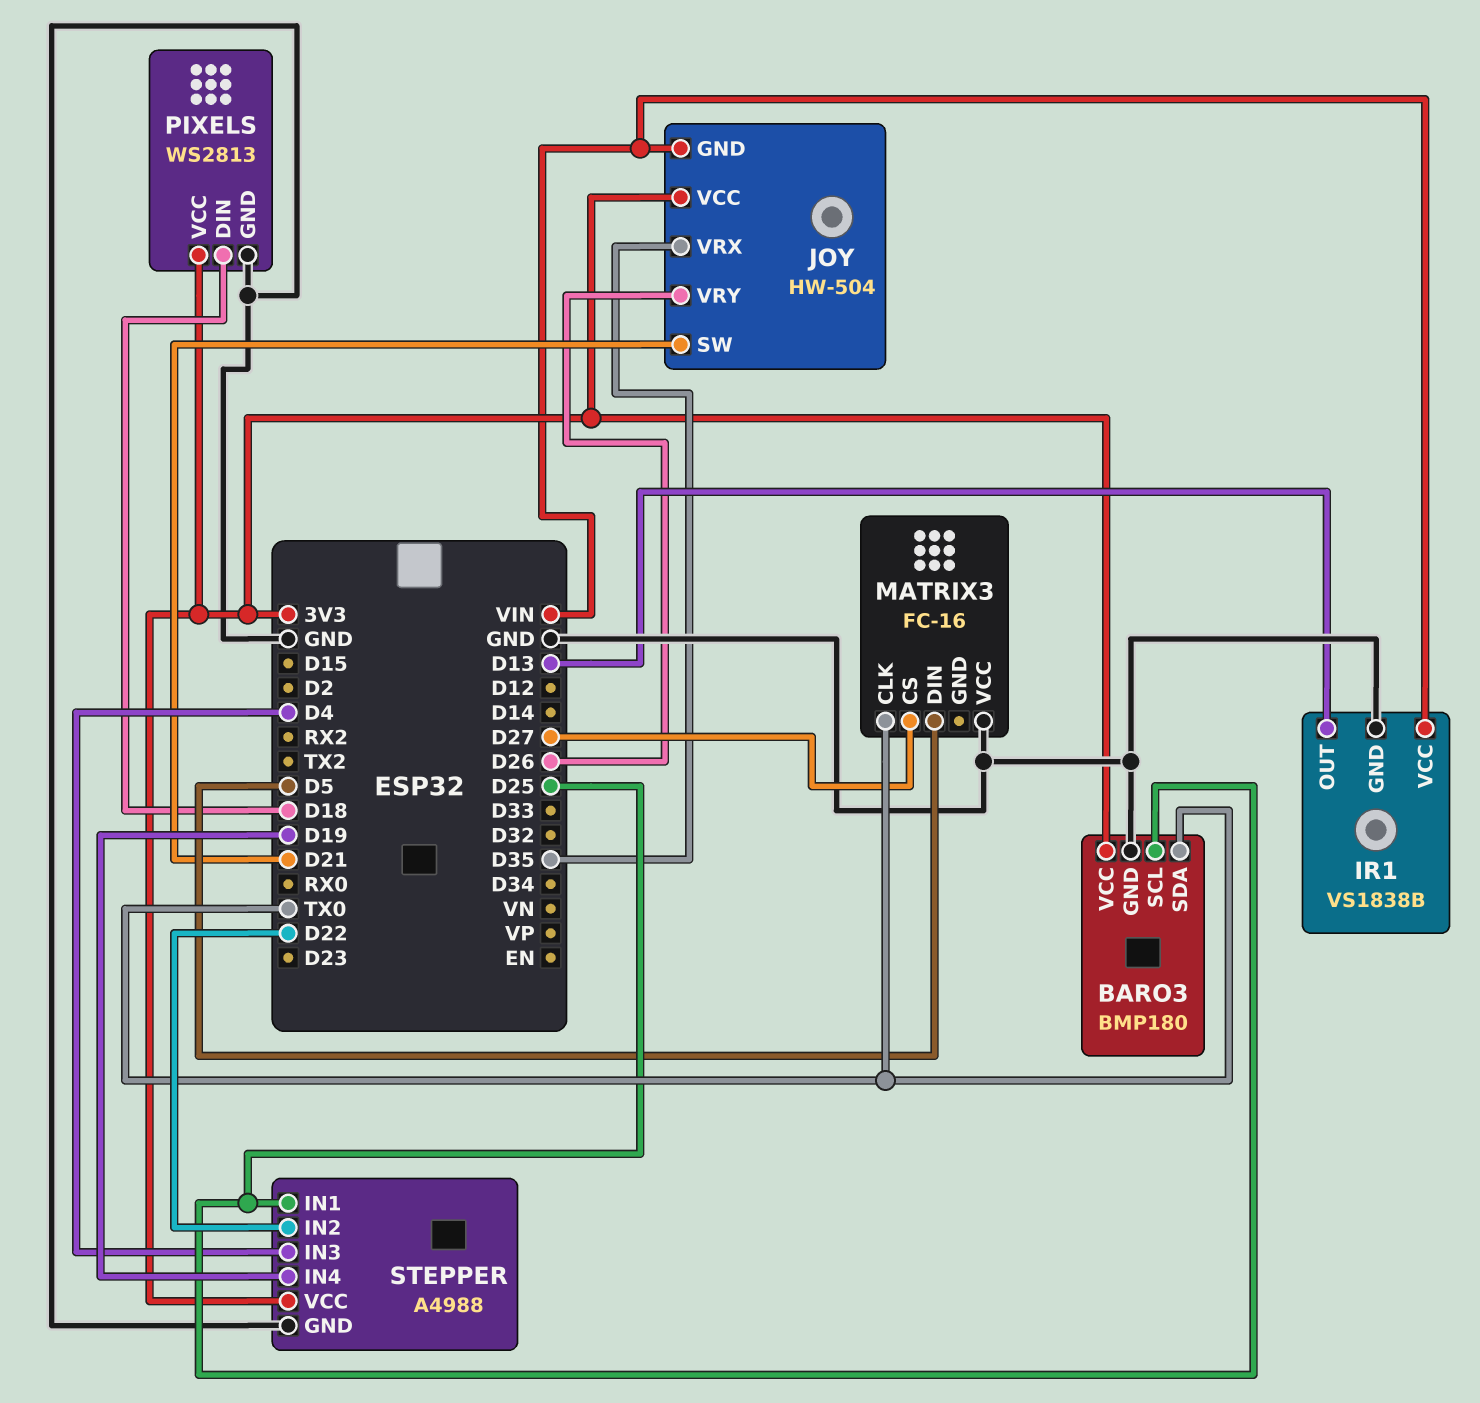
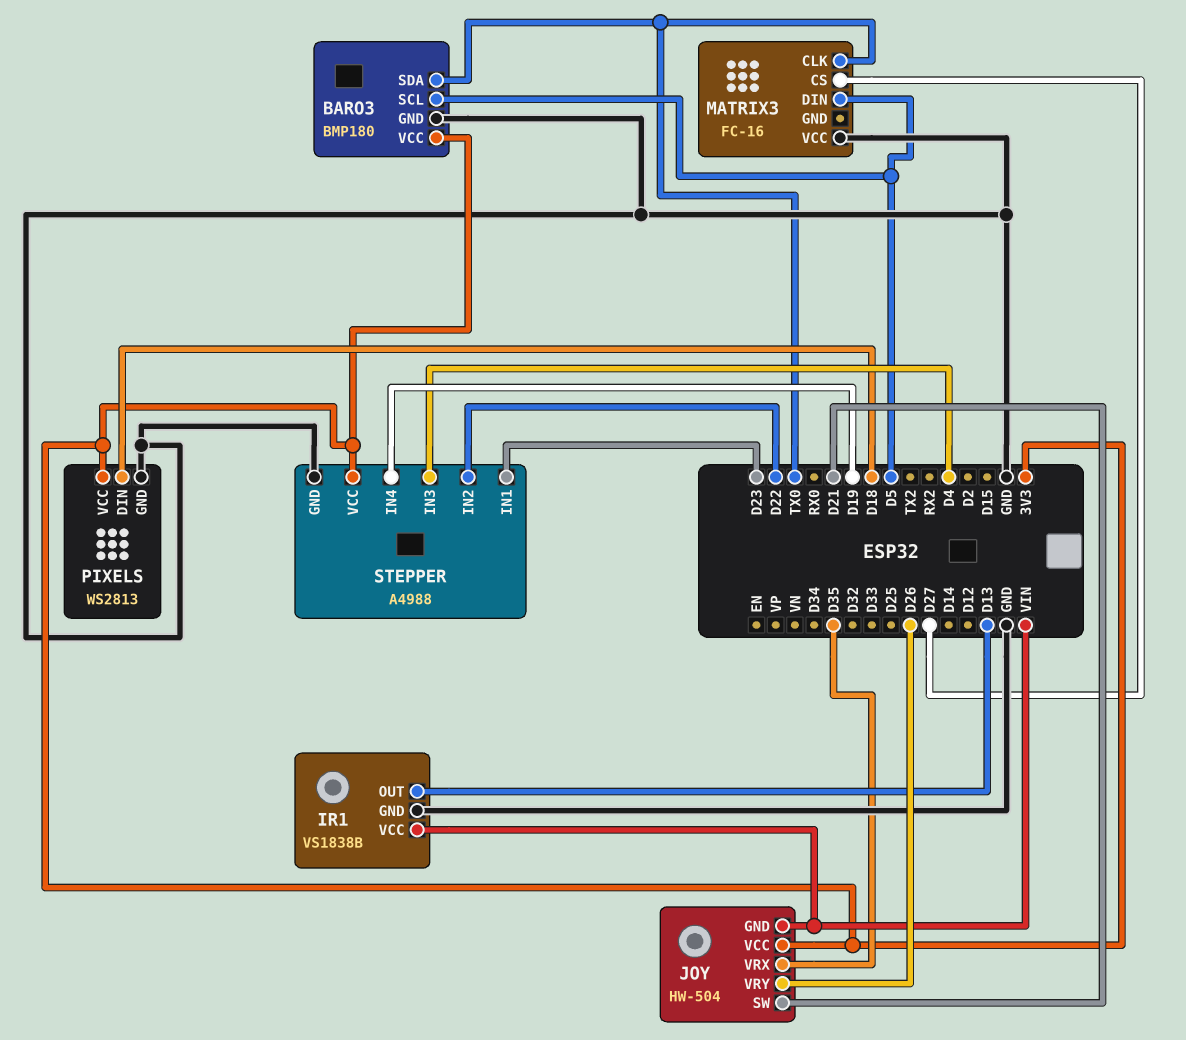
BARO3 pin SCL: D25 -> D5
STEPPER pin IN1: D25 -> D23

